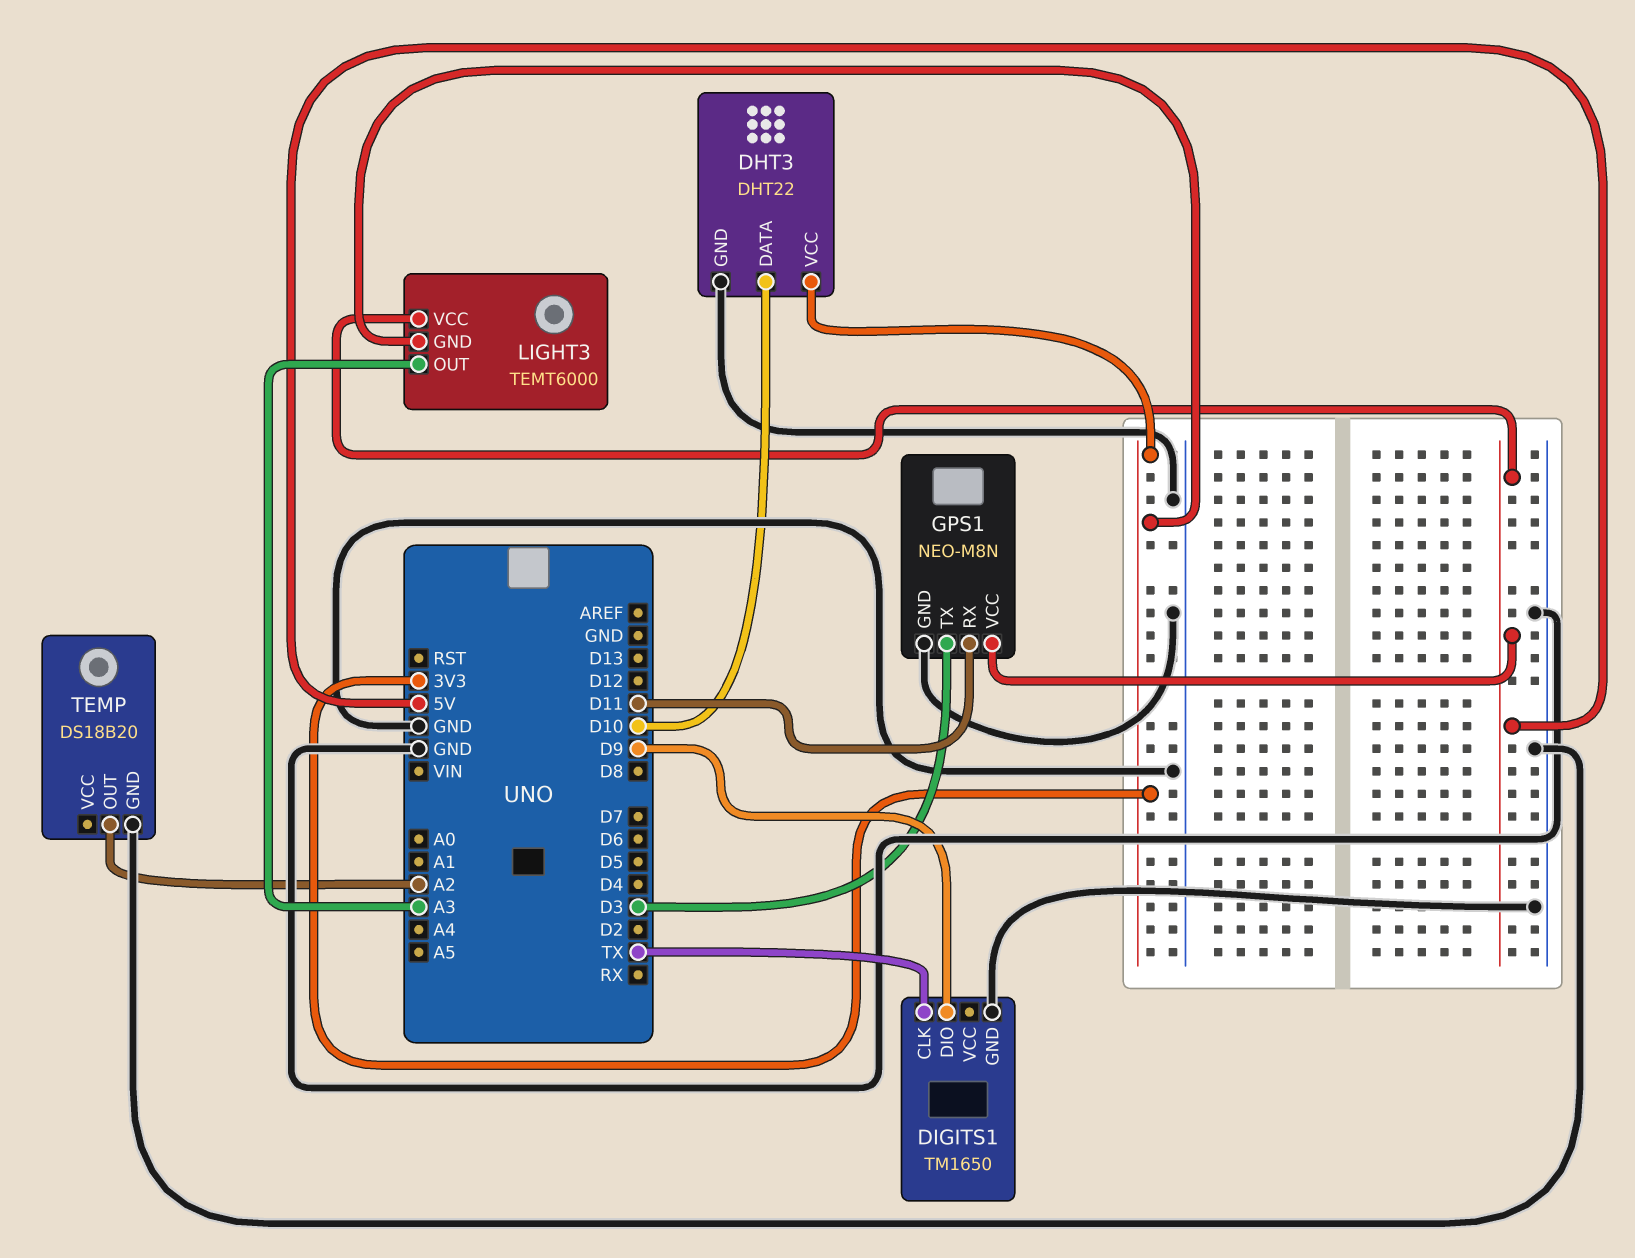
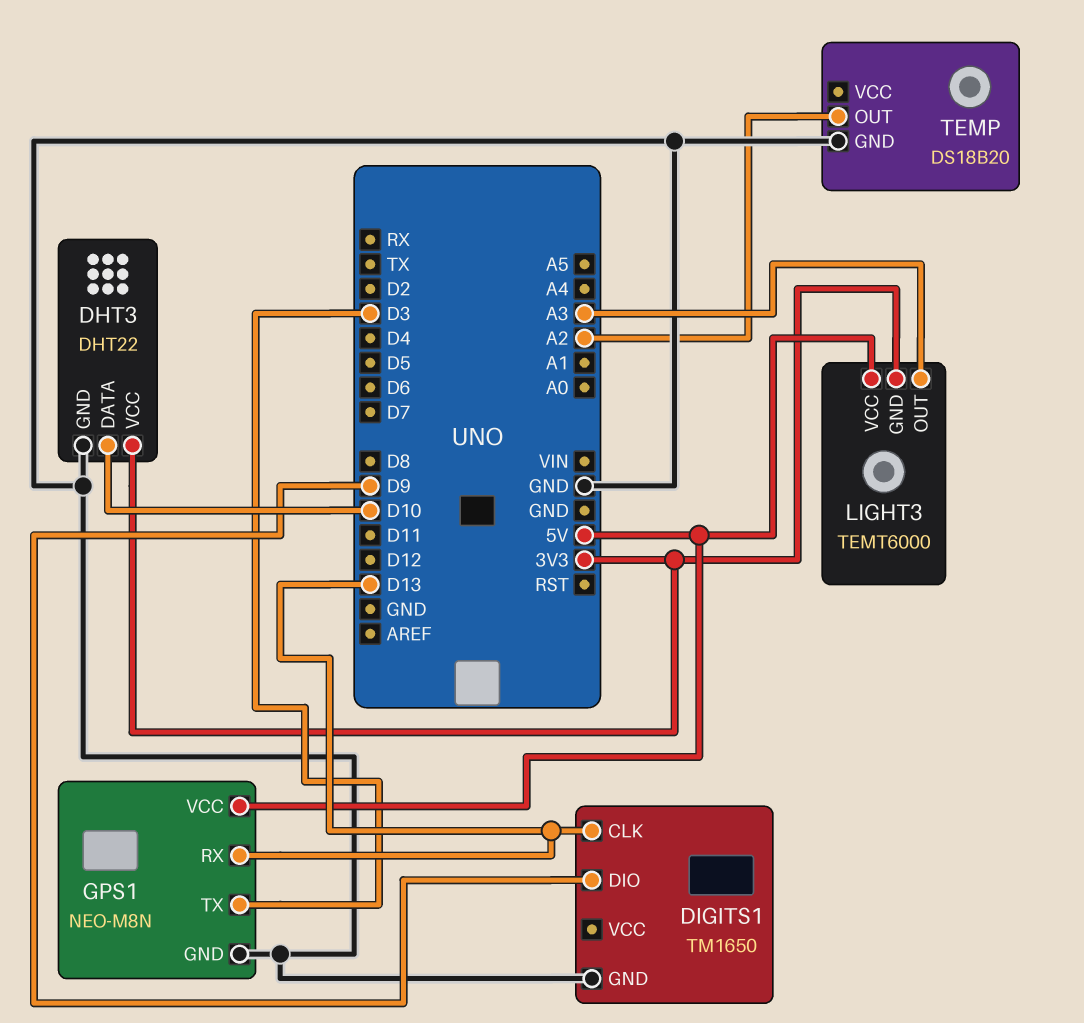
DIGITS1 pin CLK: TX -> D13
GPS1 pin RX: D11 -> D13

